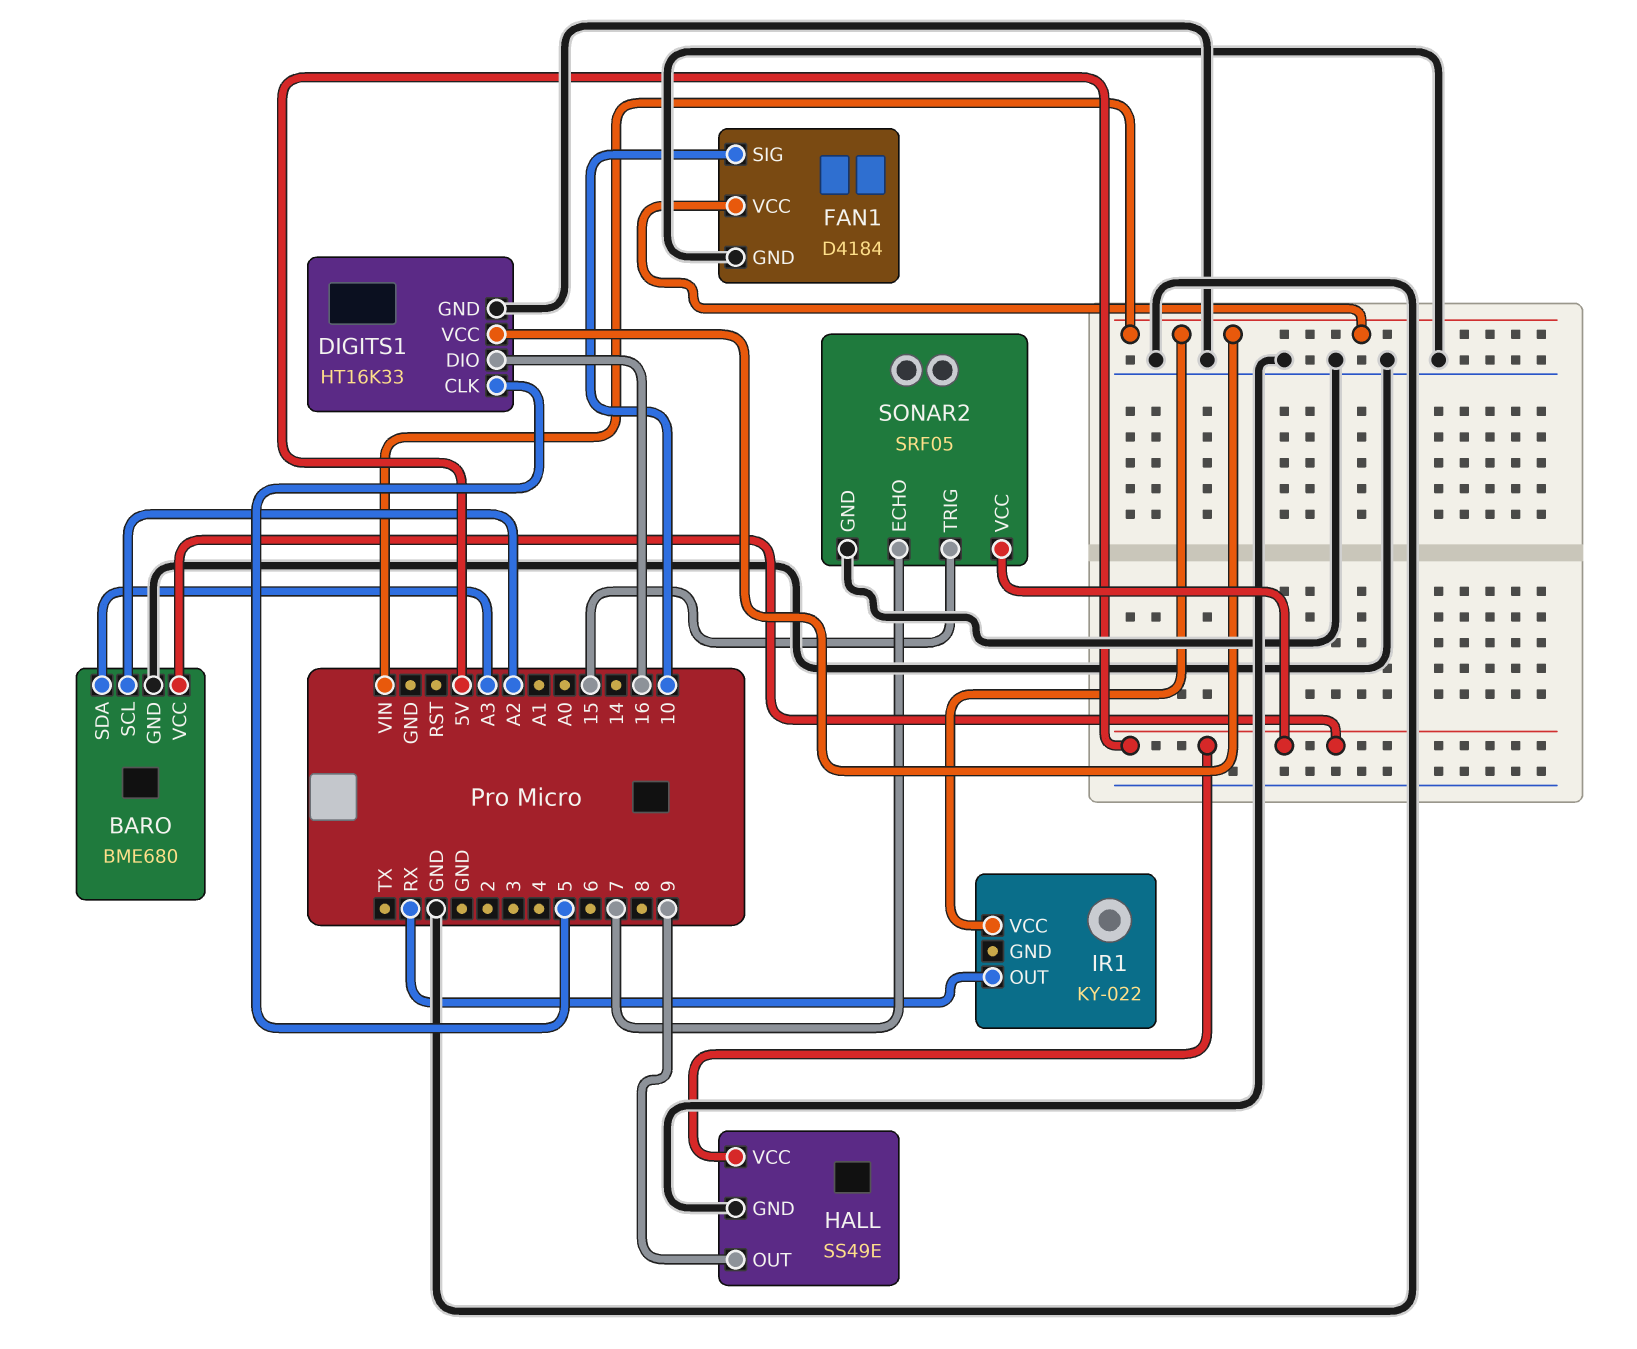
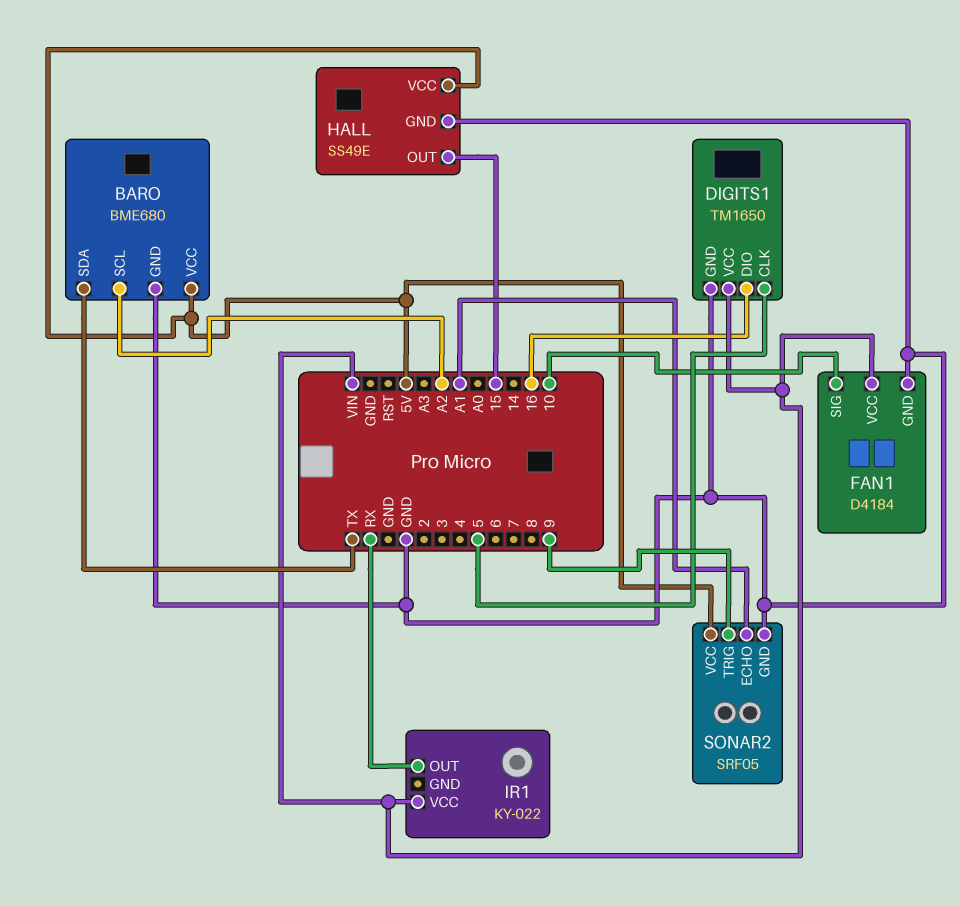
BARO pin SDA: A3 -> TX
DIGITS1: HT16K33 -> TM1650
HALL pin OUT: 9 -> 15
SONAR2 pin ECHO: 7 -> A1
SONAR2 pin TRIG: 15 -> 9

